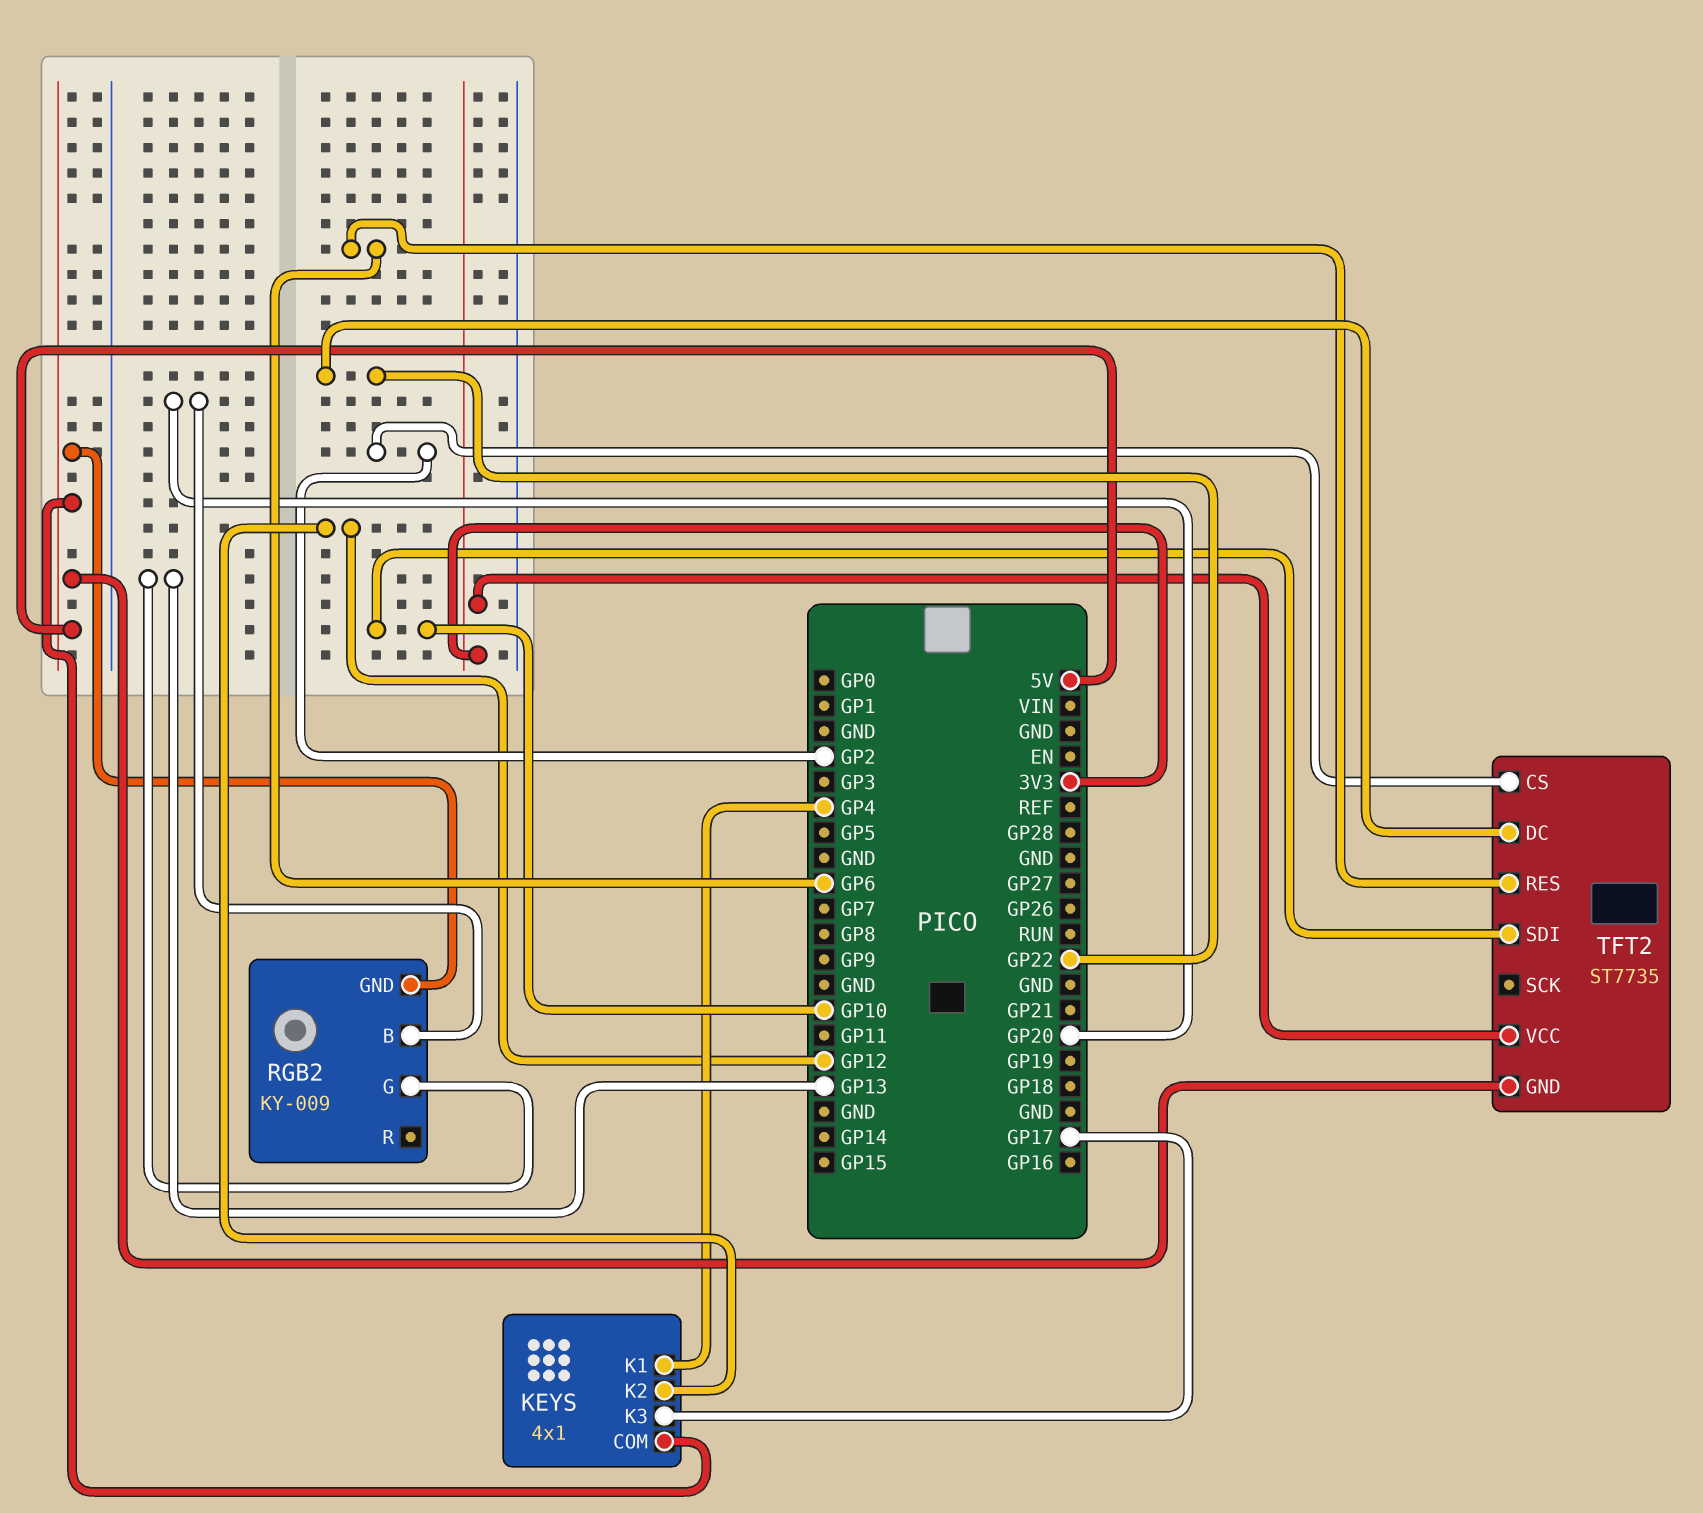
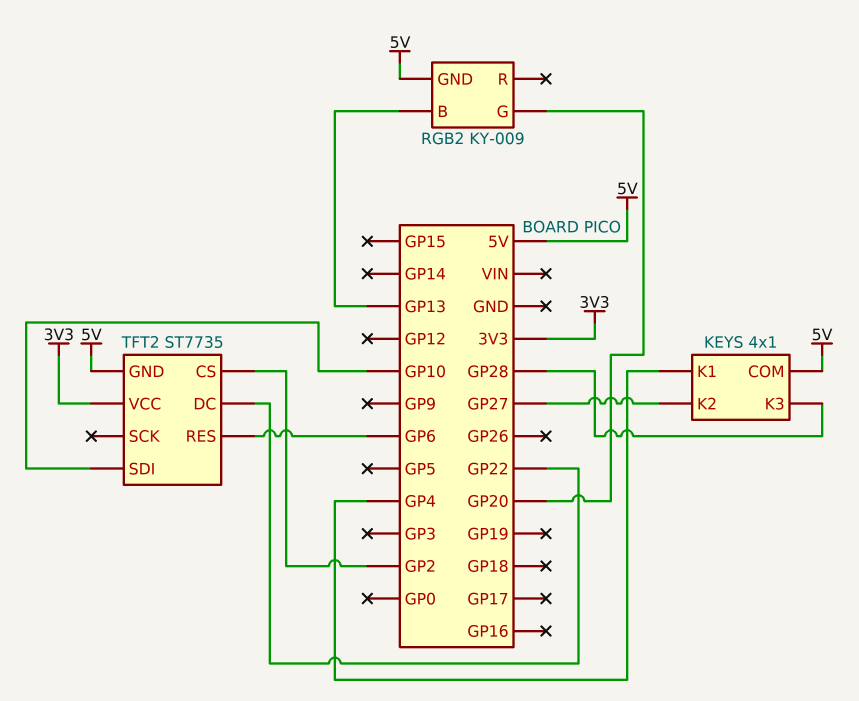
KEYS pin K2: GP12 -> GP27
KEYS pin K3: GP17 -> GP28
RGB2 pin B: GP20 -> GP13
RGB2 pin G: GP13 -> GP20

